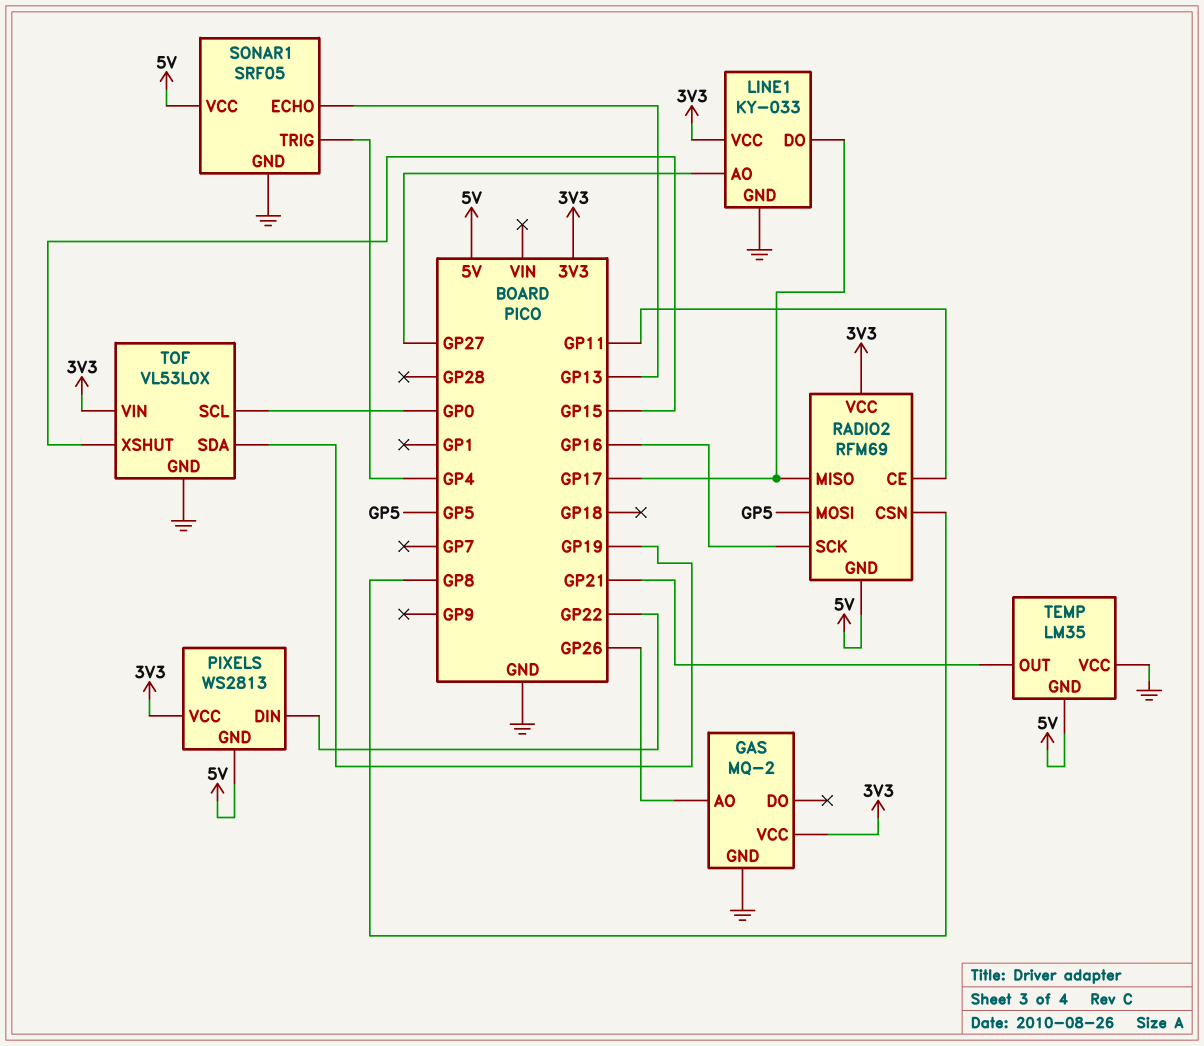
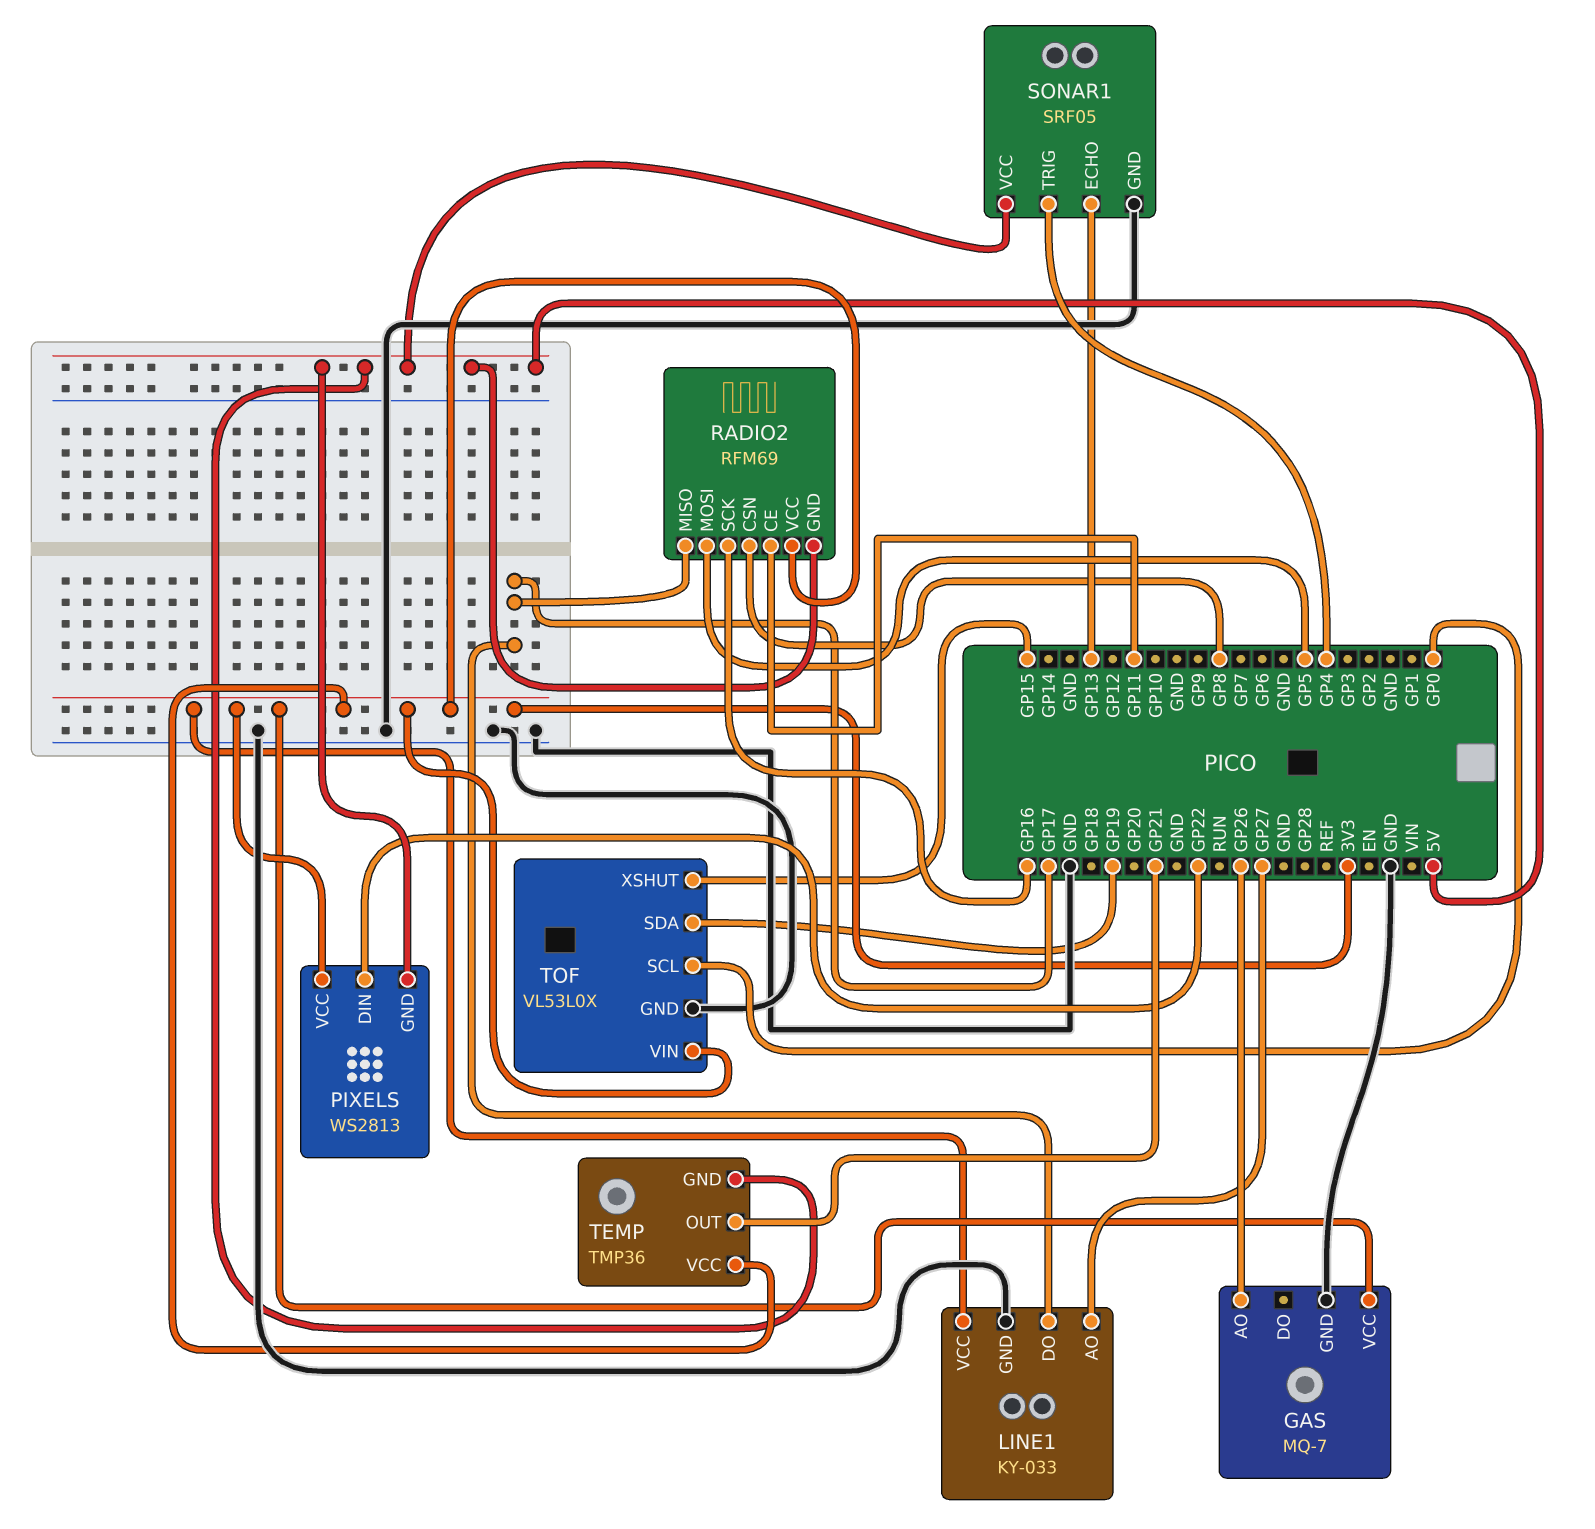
GAS: MQ-2 -> MQ-7
TEMP: LM35 -> TMP36
TEMP pin VCC: GND -> 3V3

